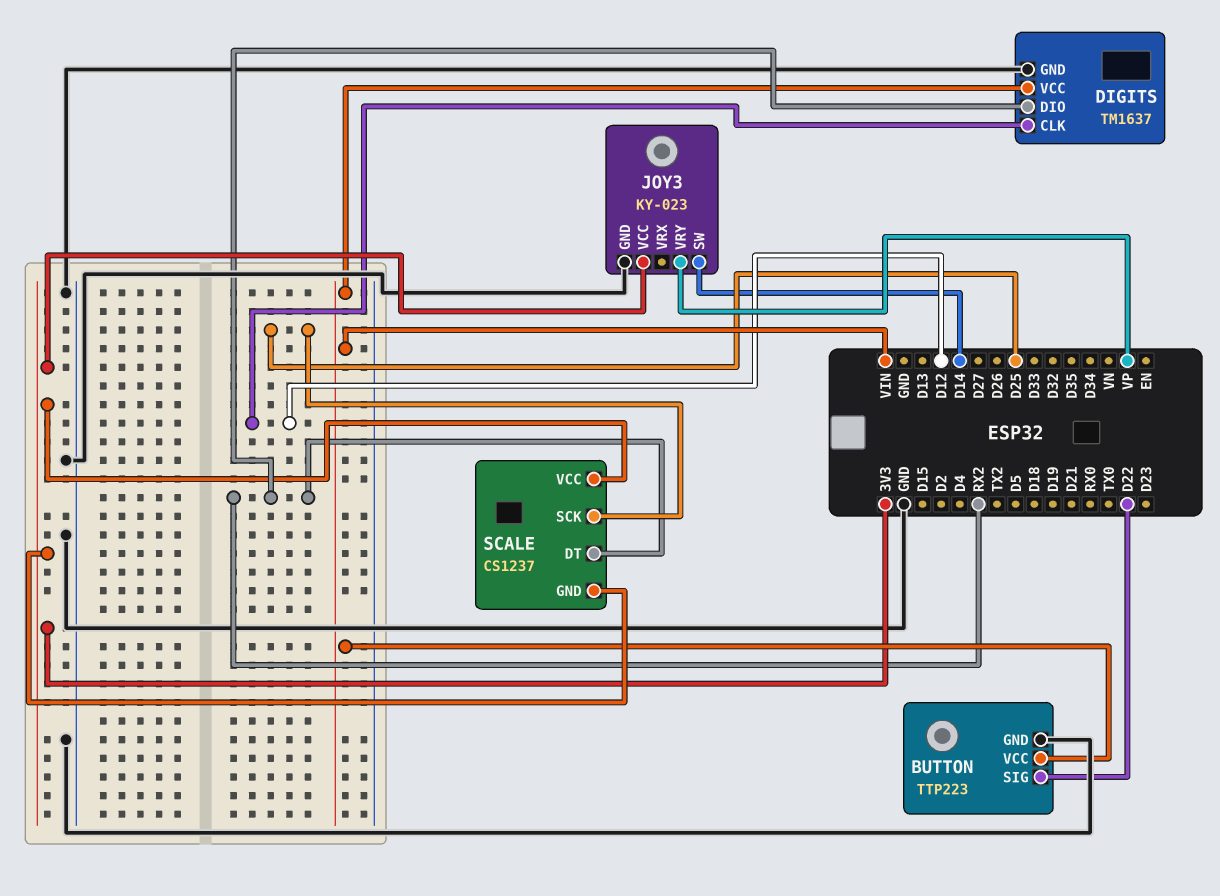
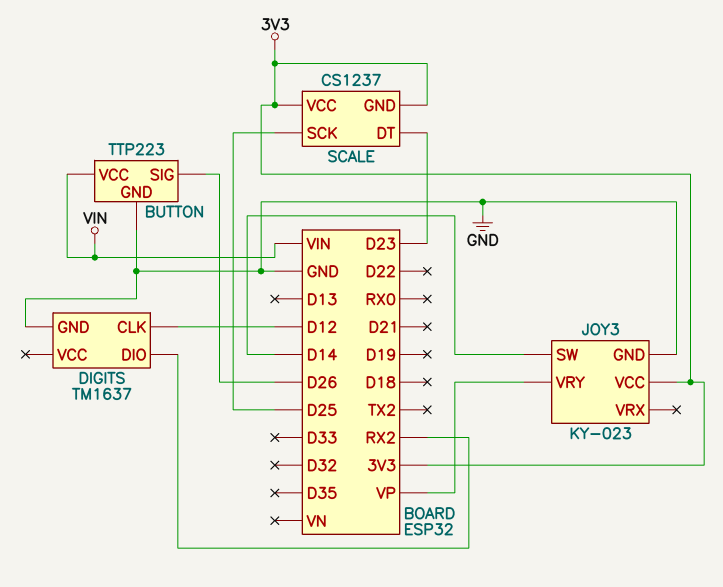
BUTTON pin SIG: D22 -> D26
DIGITS pin VCC: VIN -> none
SCALE pin DT: RX2 -> D23

